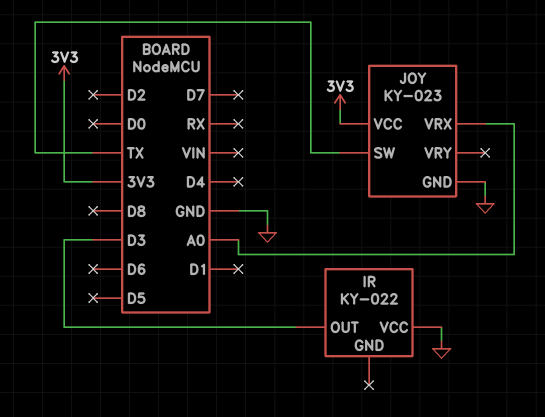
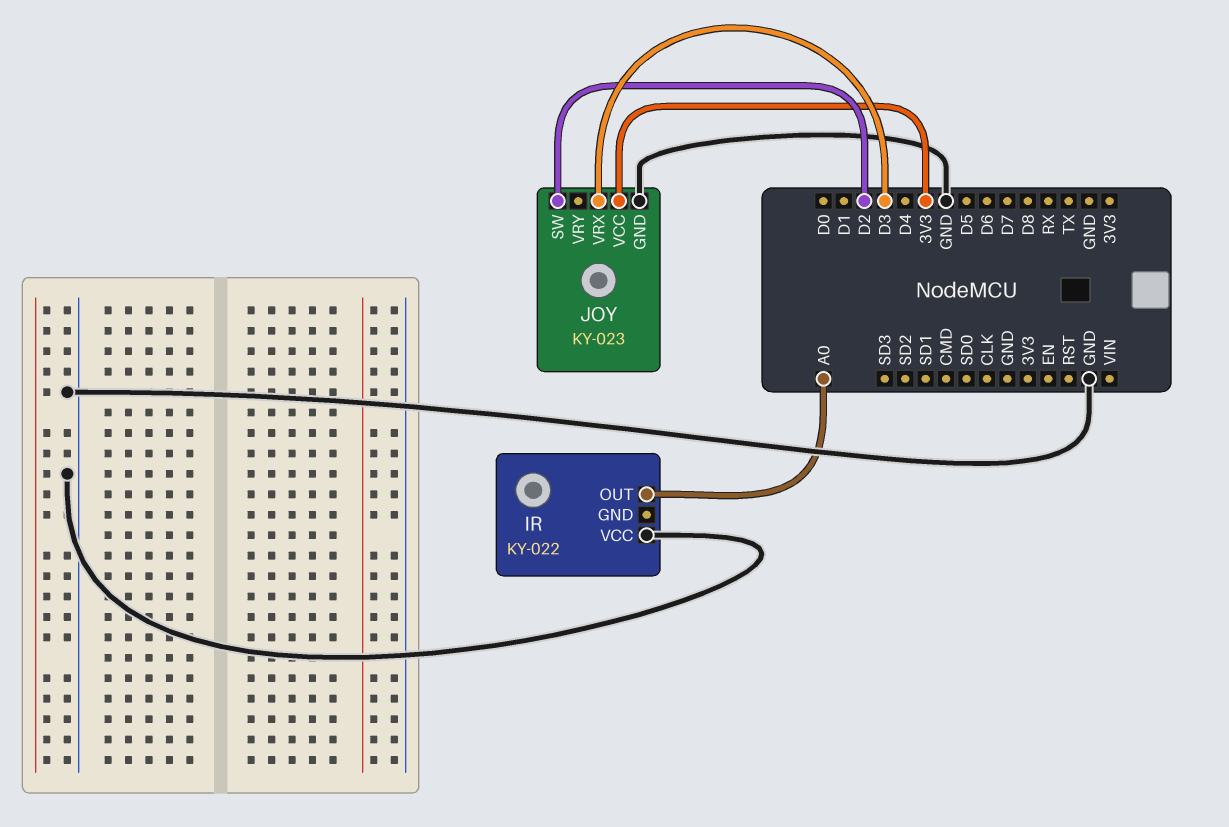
IR pin OUT: D3 -> A0
JOY pin SW: TX -> D2
JOY pin VRX: A0 -> D3

